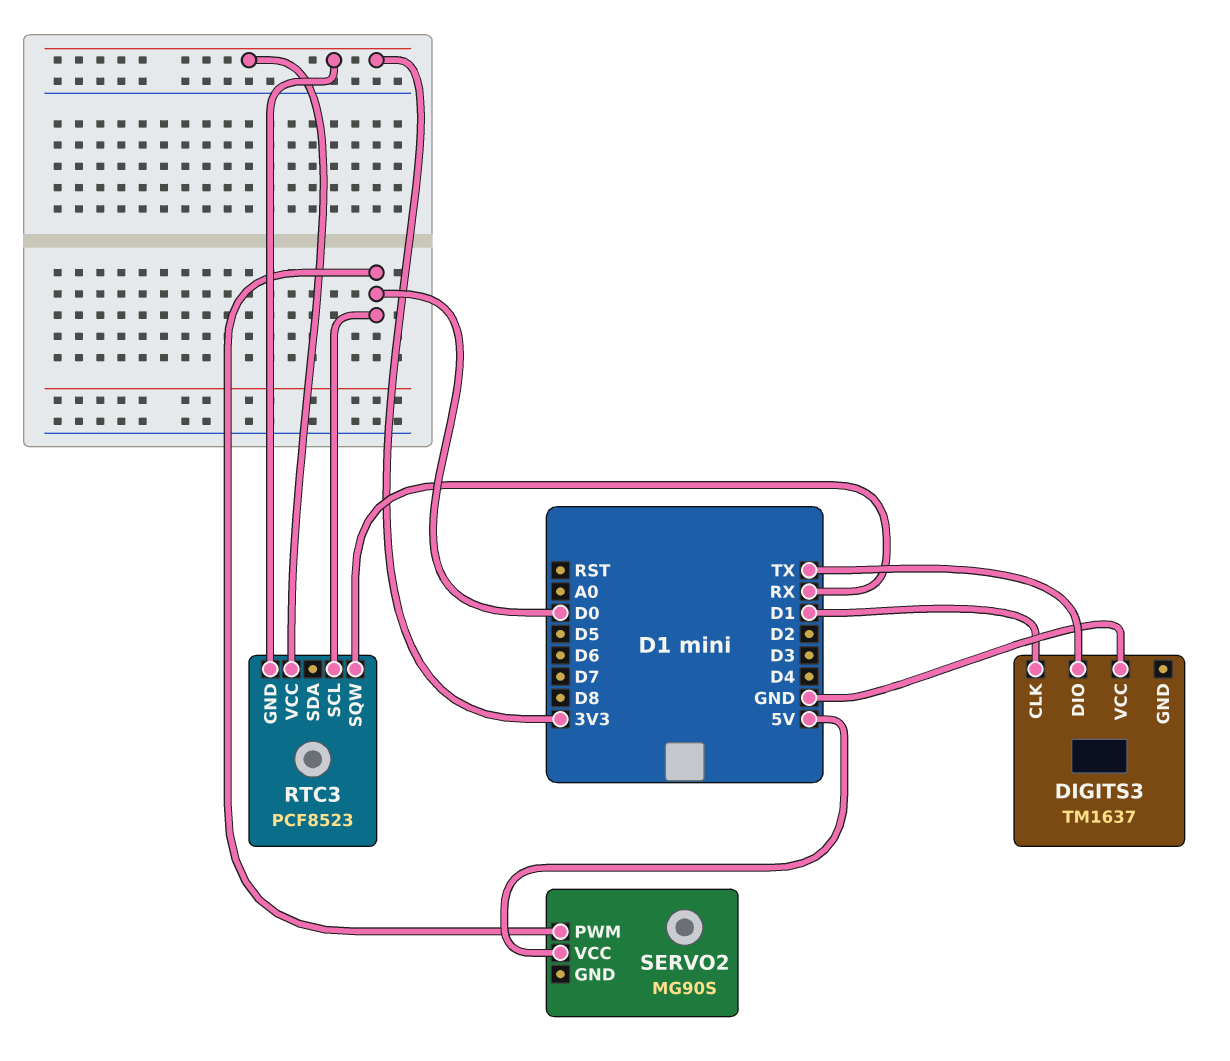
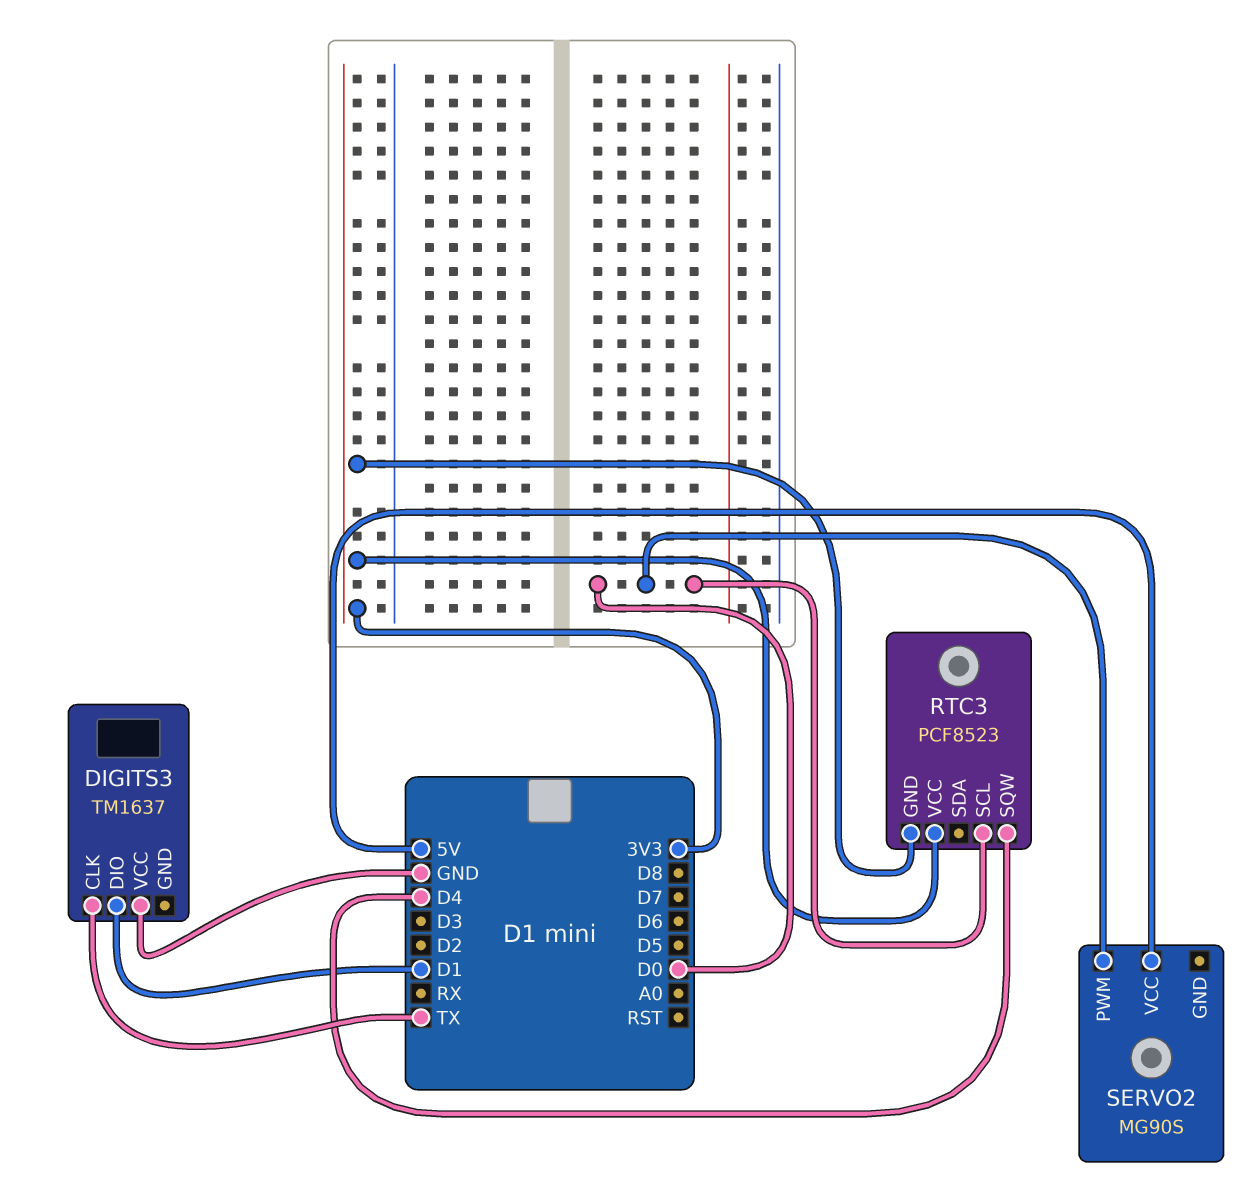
DIGITS3 pin CLK: D1 -> TX
DIGITS3 pin DIO: TX -> D1
RTC3 pin SQW: RX -> D4

